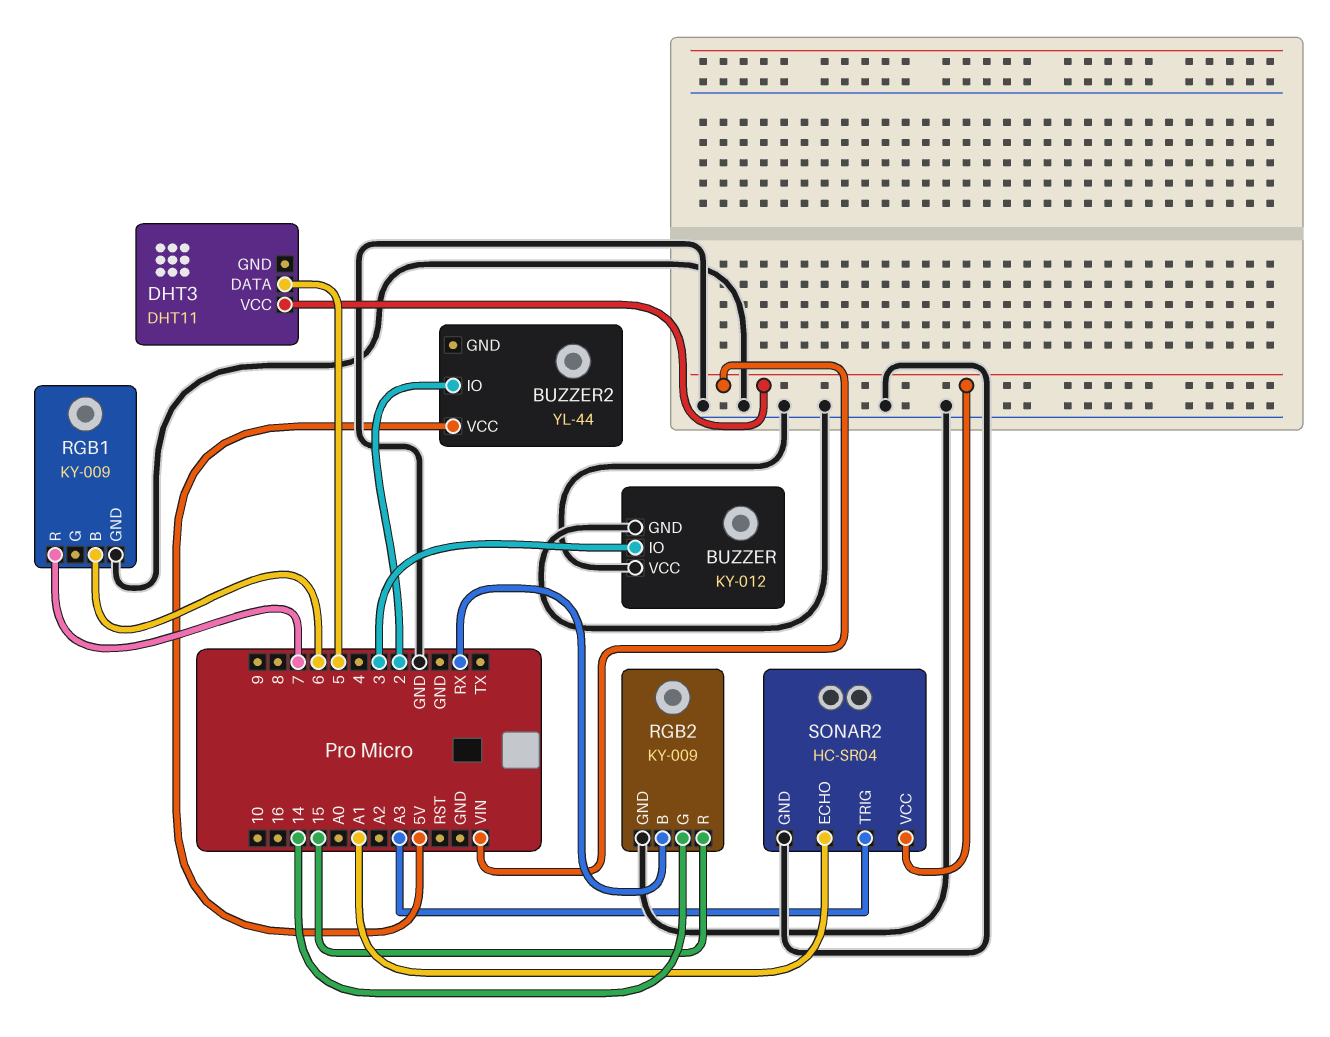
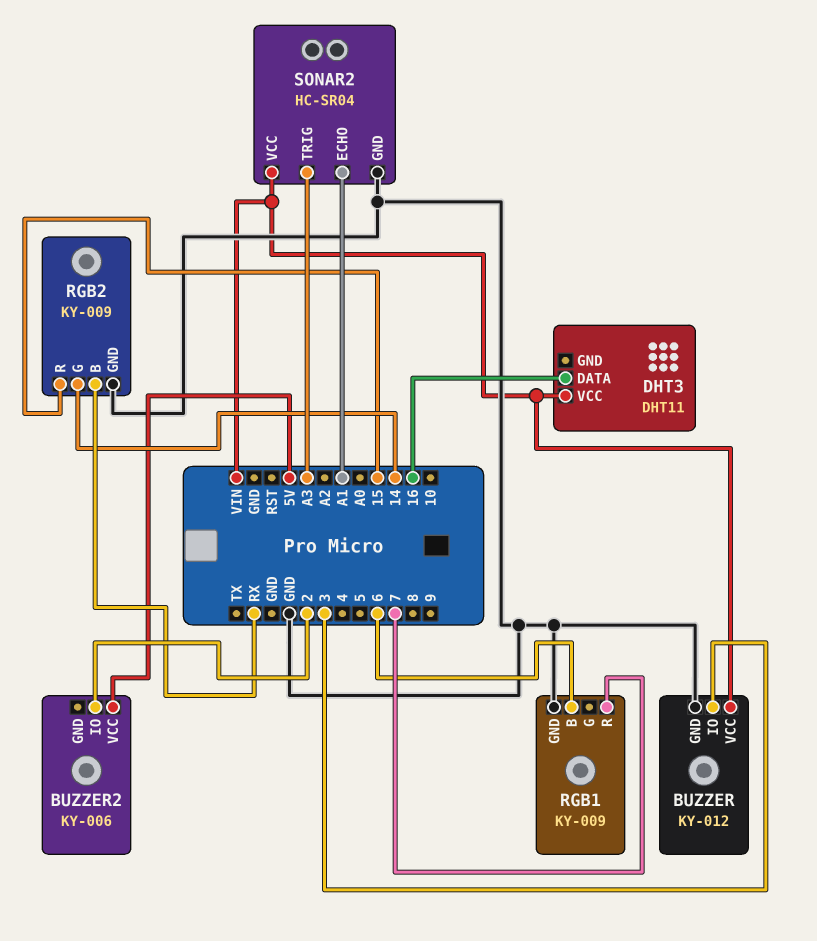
BUZZER pin VCC: GND -> VIN
BUZZER2: YL-44 -> KY-006
DHT3 pin DATA: 5 -> 16

